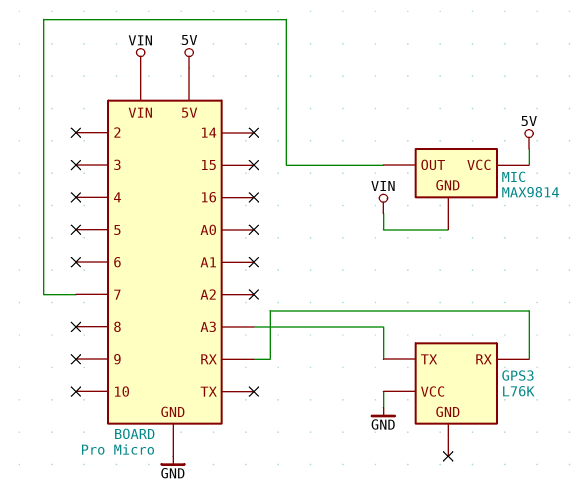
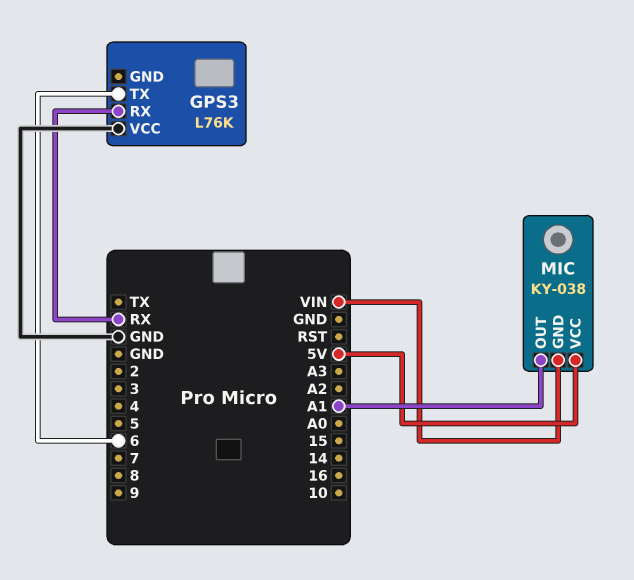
GPS3 pin TX: A3 -> 6
MIC: MAX9814 -> KY-038
MIC pin OUT: 7 -> A1

